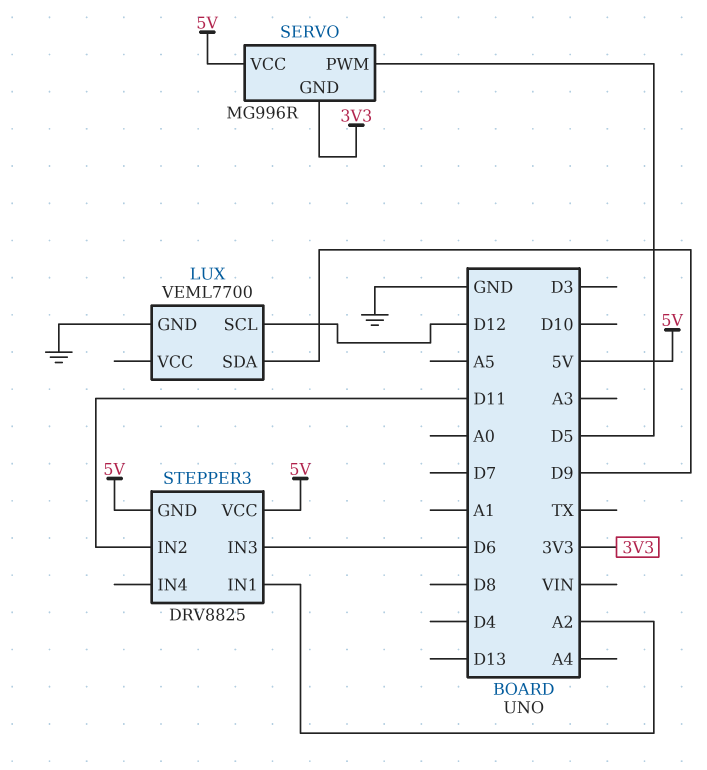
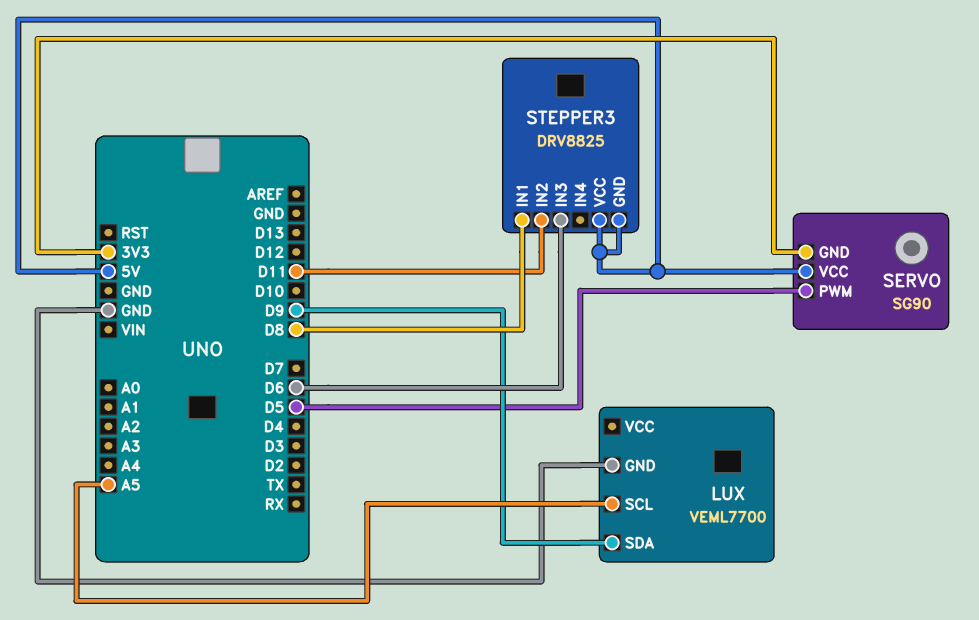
LUX pin SCL: D12 -> A5
SERVO: MG996R -> SG90
STEPPER3 pin IN1: A2 -> D8

